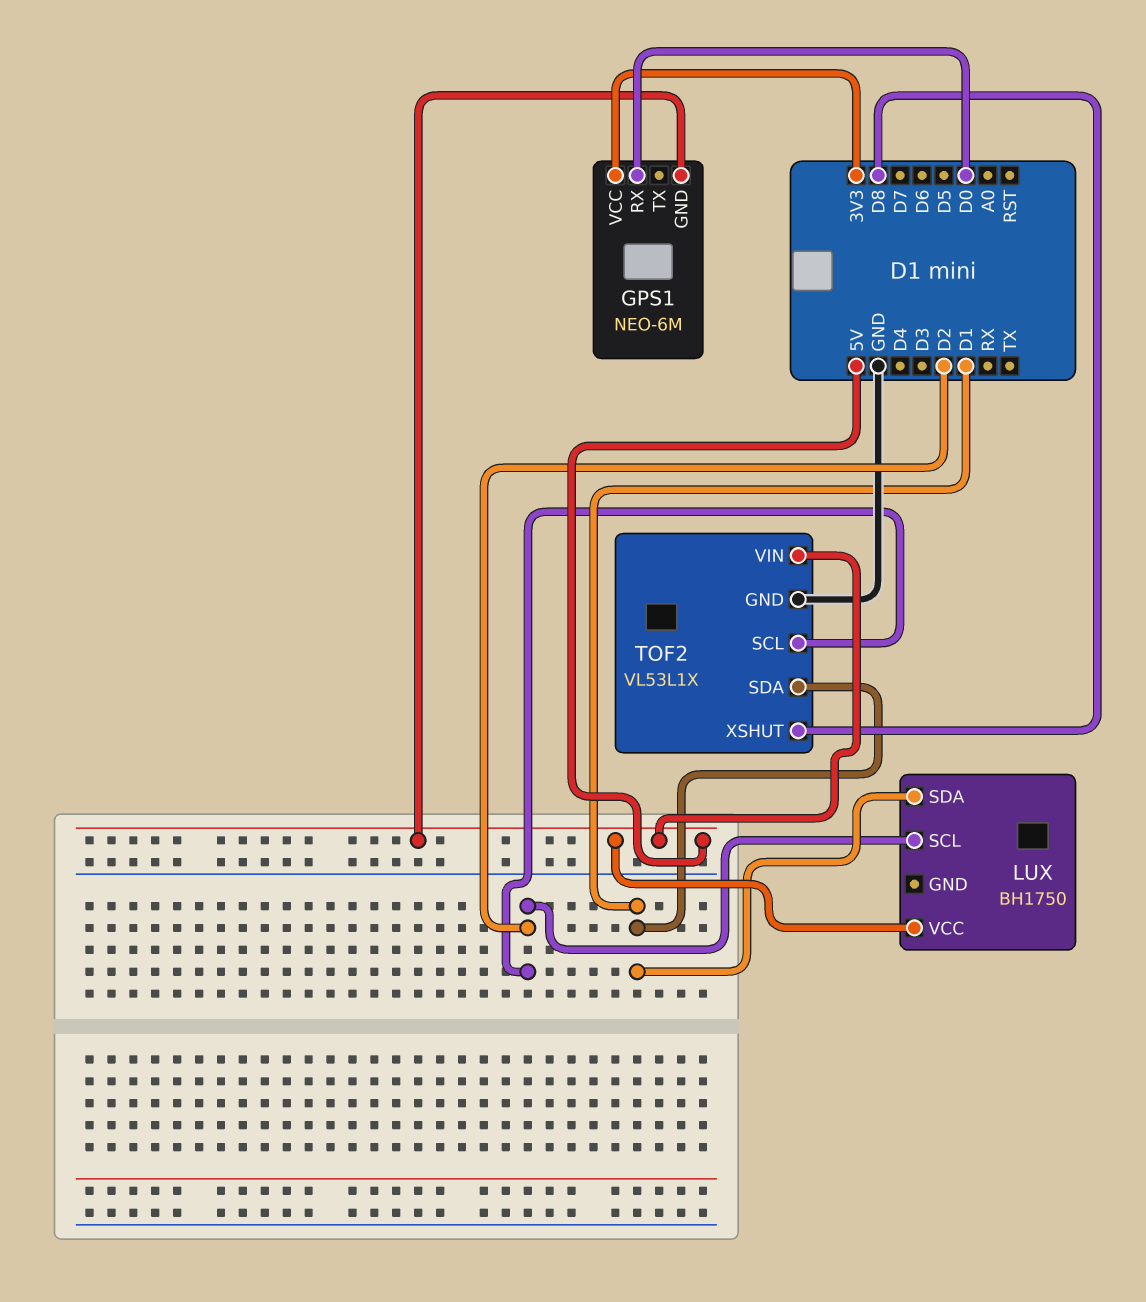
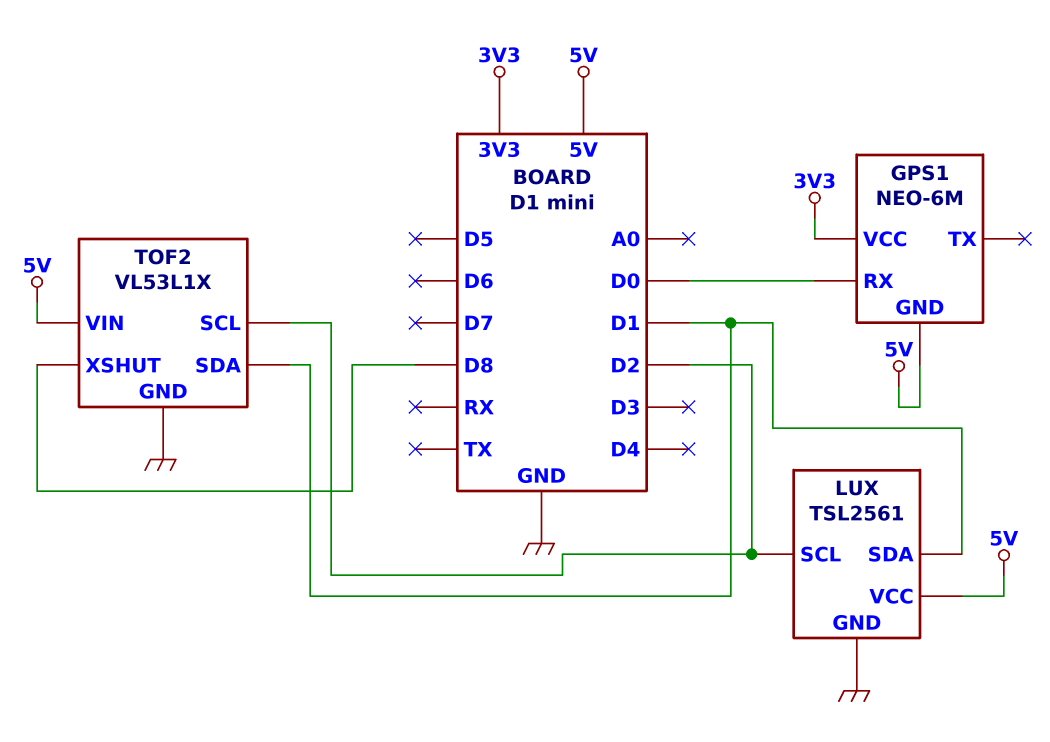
LUX: BH1750 -> TSL2561
LUX pin GND: none -> GND

